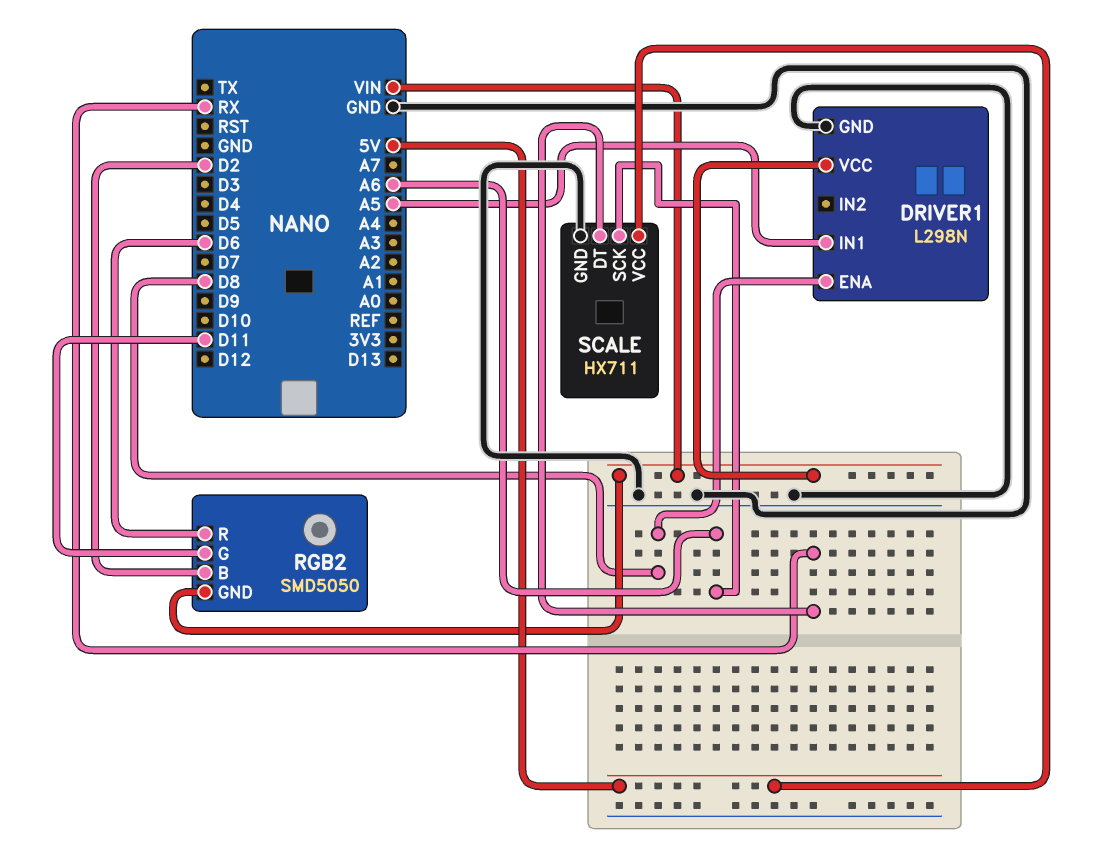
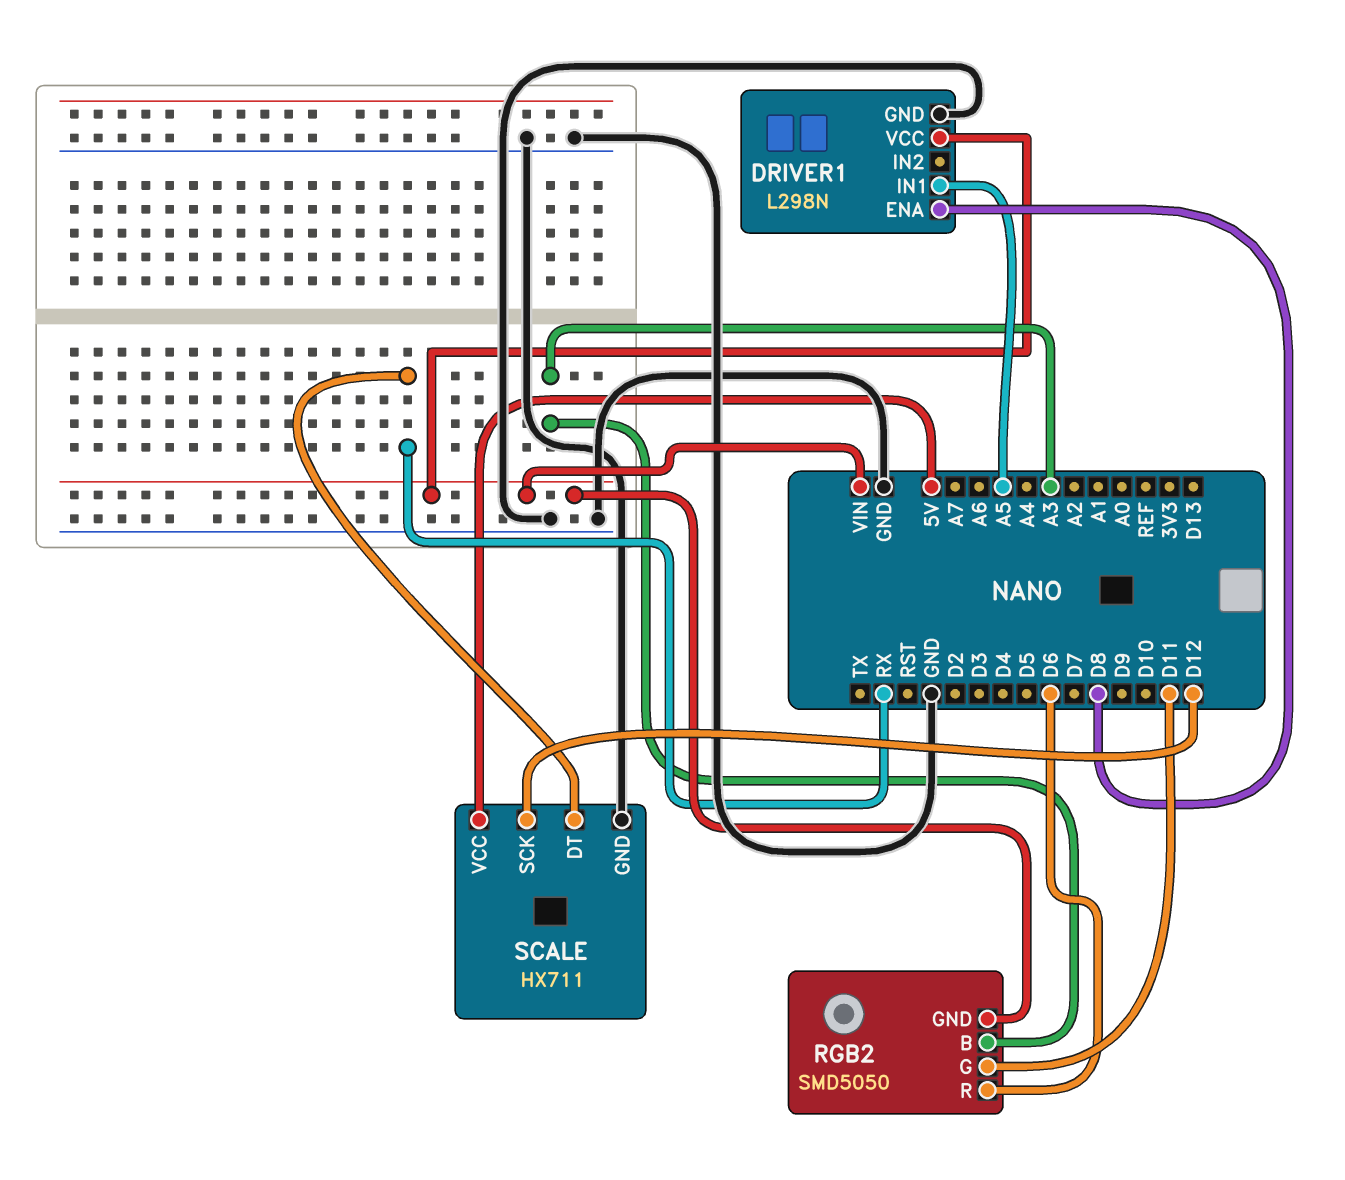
RGB2 pin B: D2 -> A3
SCALE pin SCK: A6 -> D12

